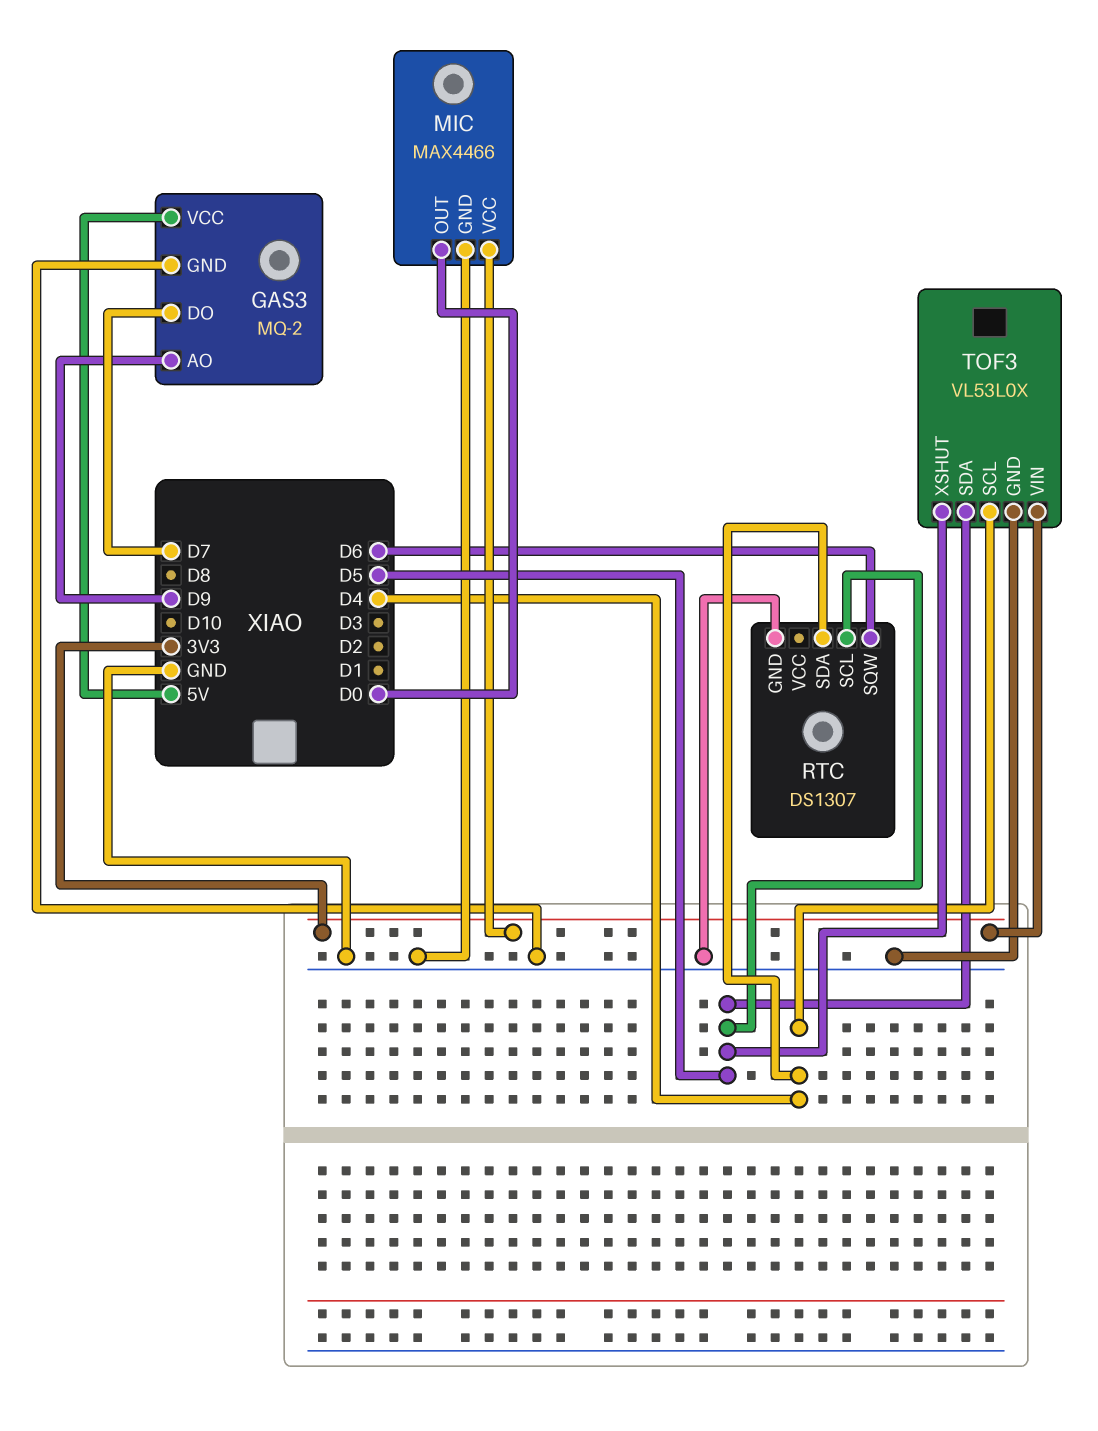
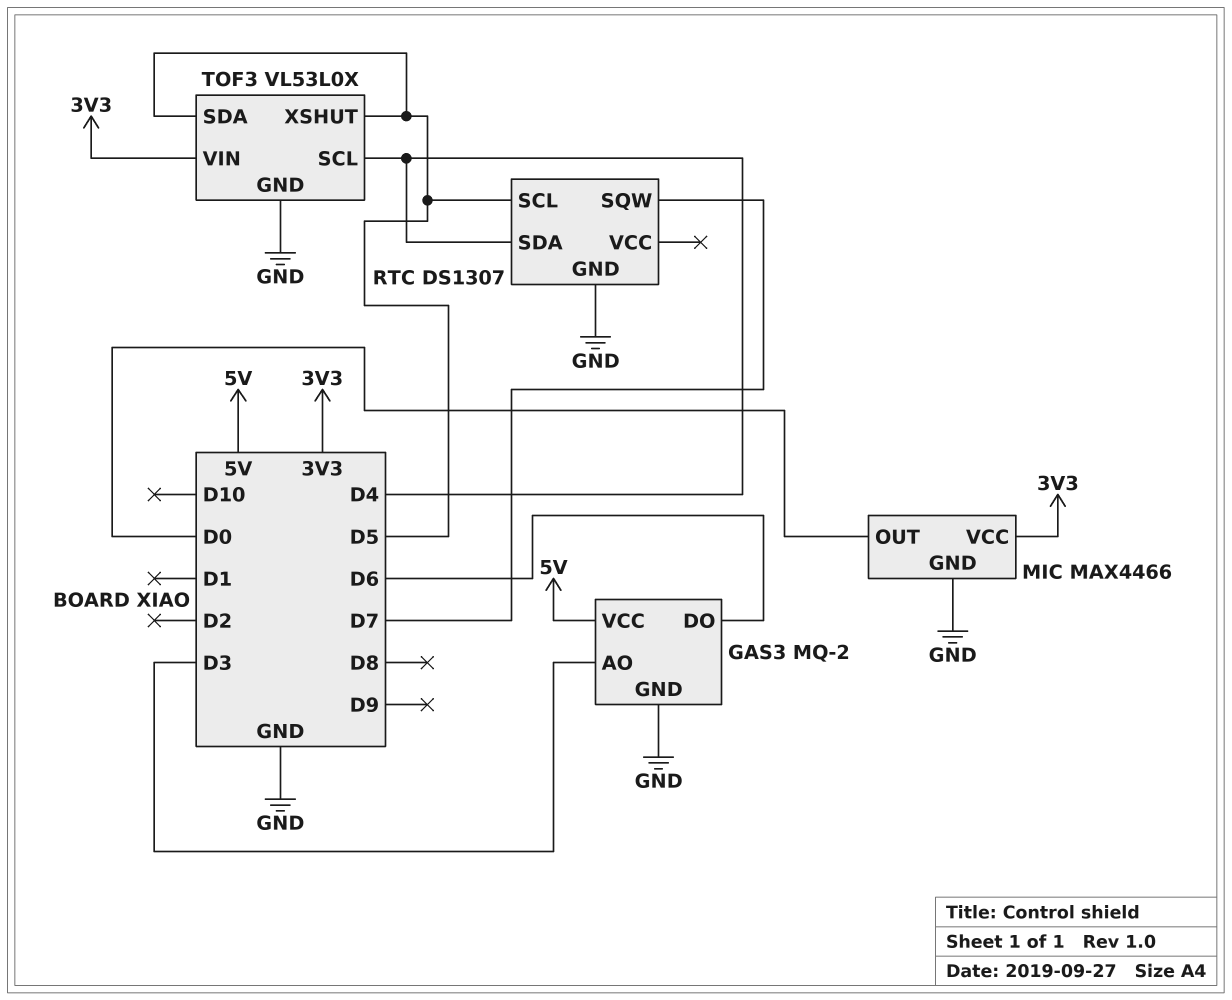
GAS3 pin AO: D9 -> D3
GAS3 pin DO: D7 -> D6
RTC pin SQW: D6 -> D7

